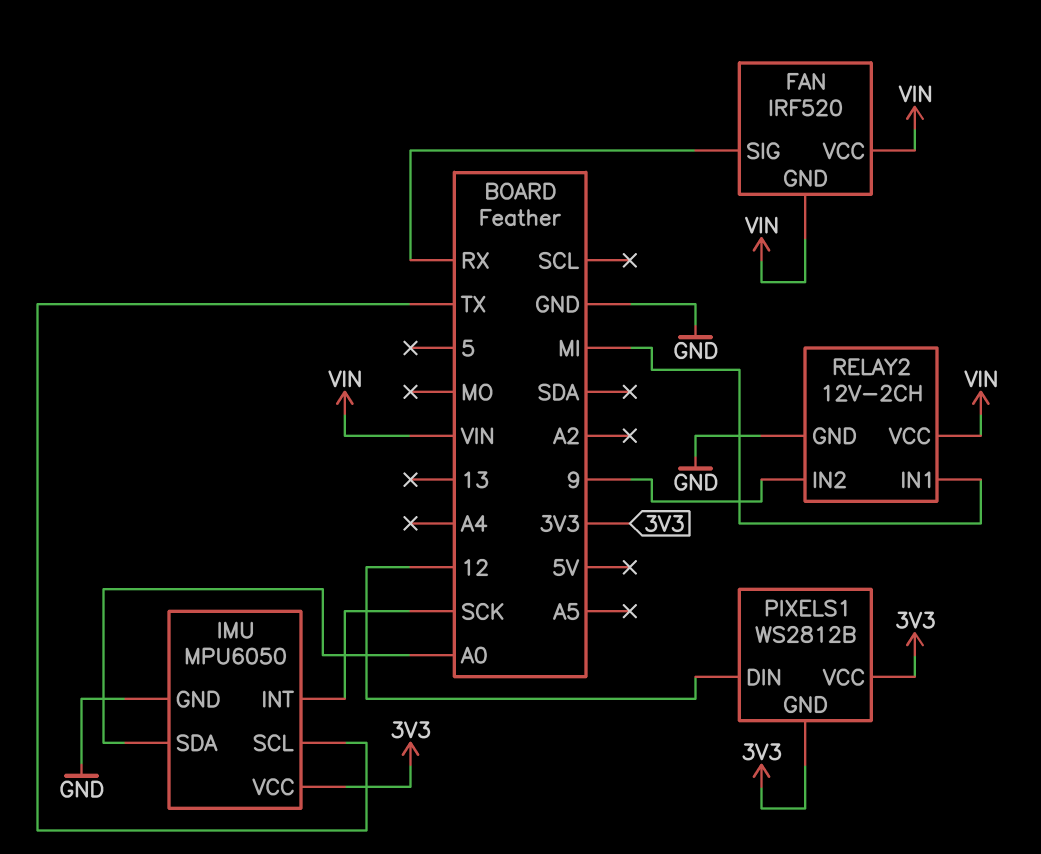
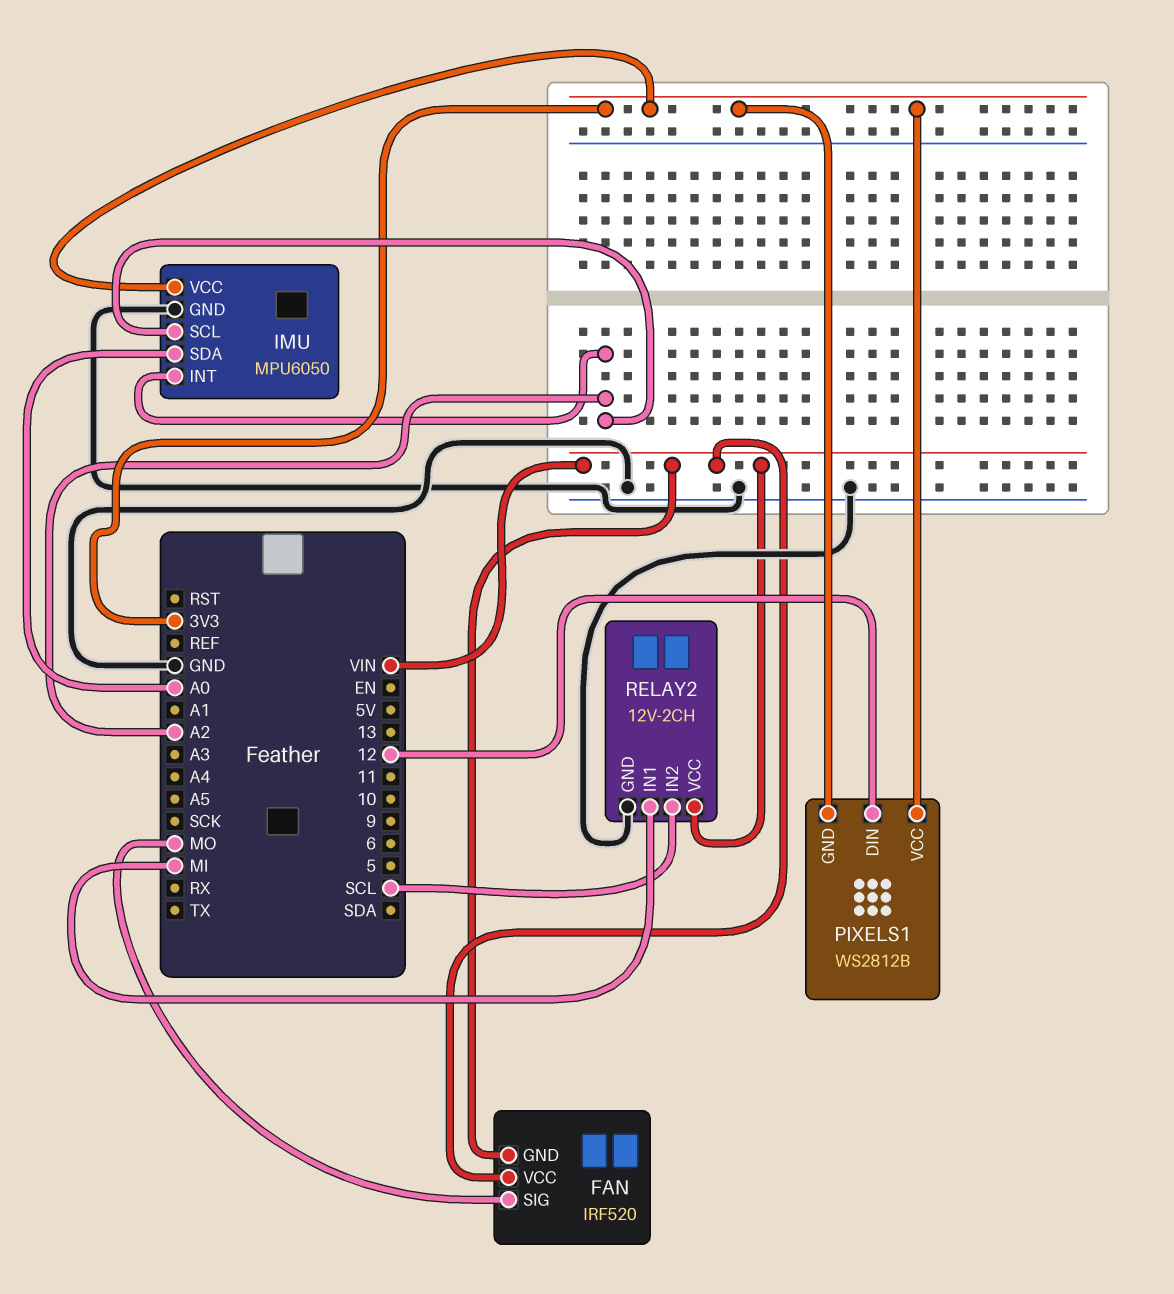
FAN pin SIG: RX -> MO
IMU pin INT: SCK -> A2
IMU pin SCL: TX -> A2
RELAY2 pin IN2: 9 -> SCL

